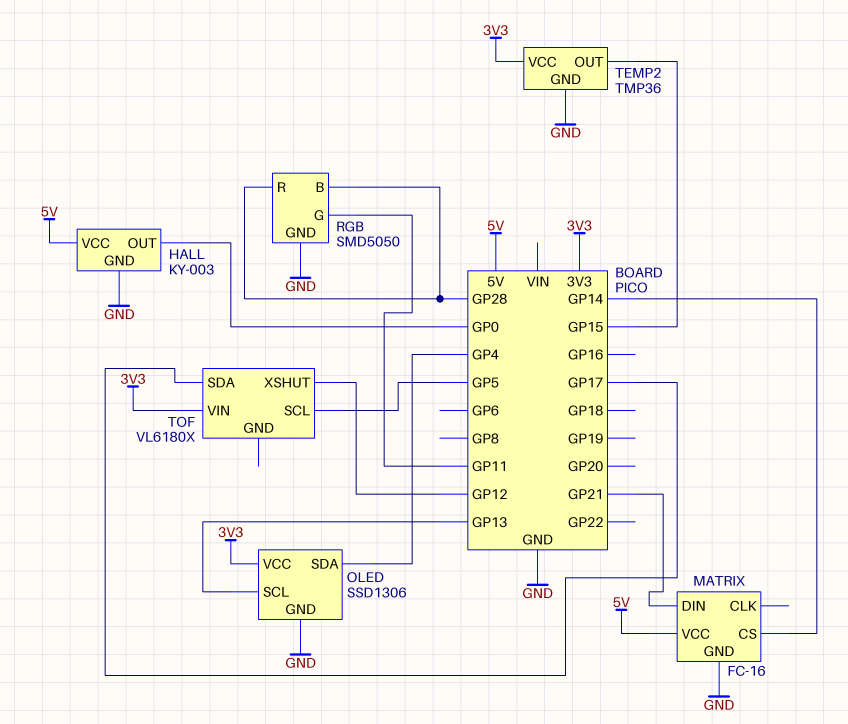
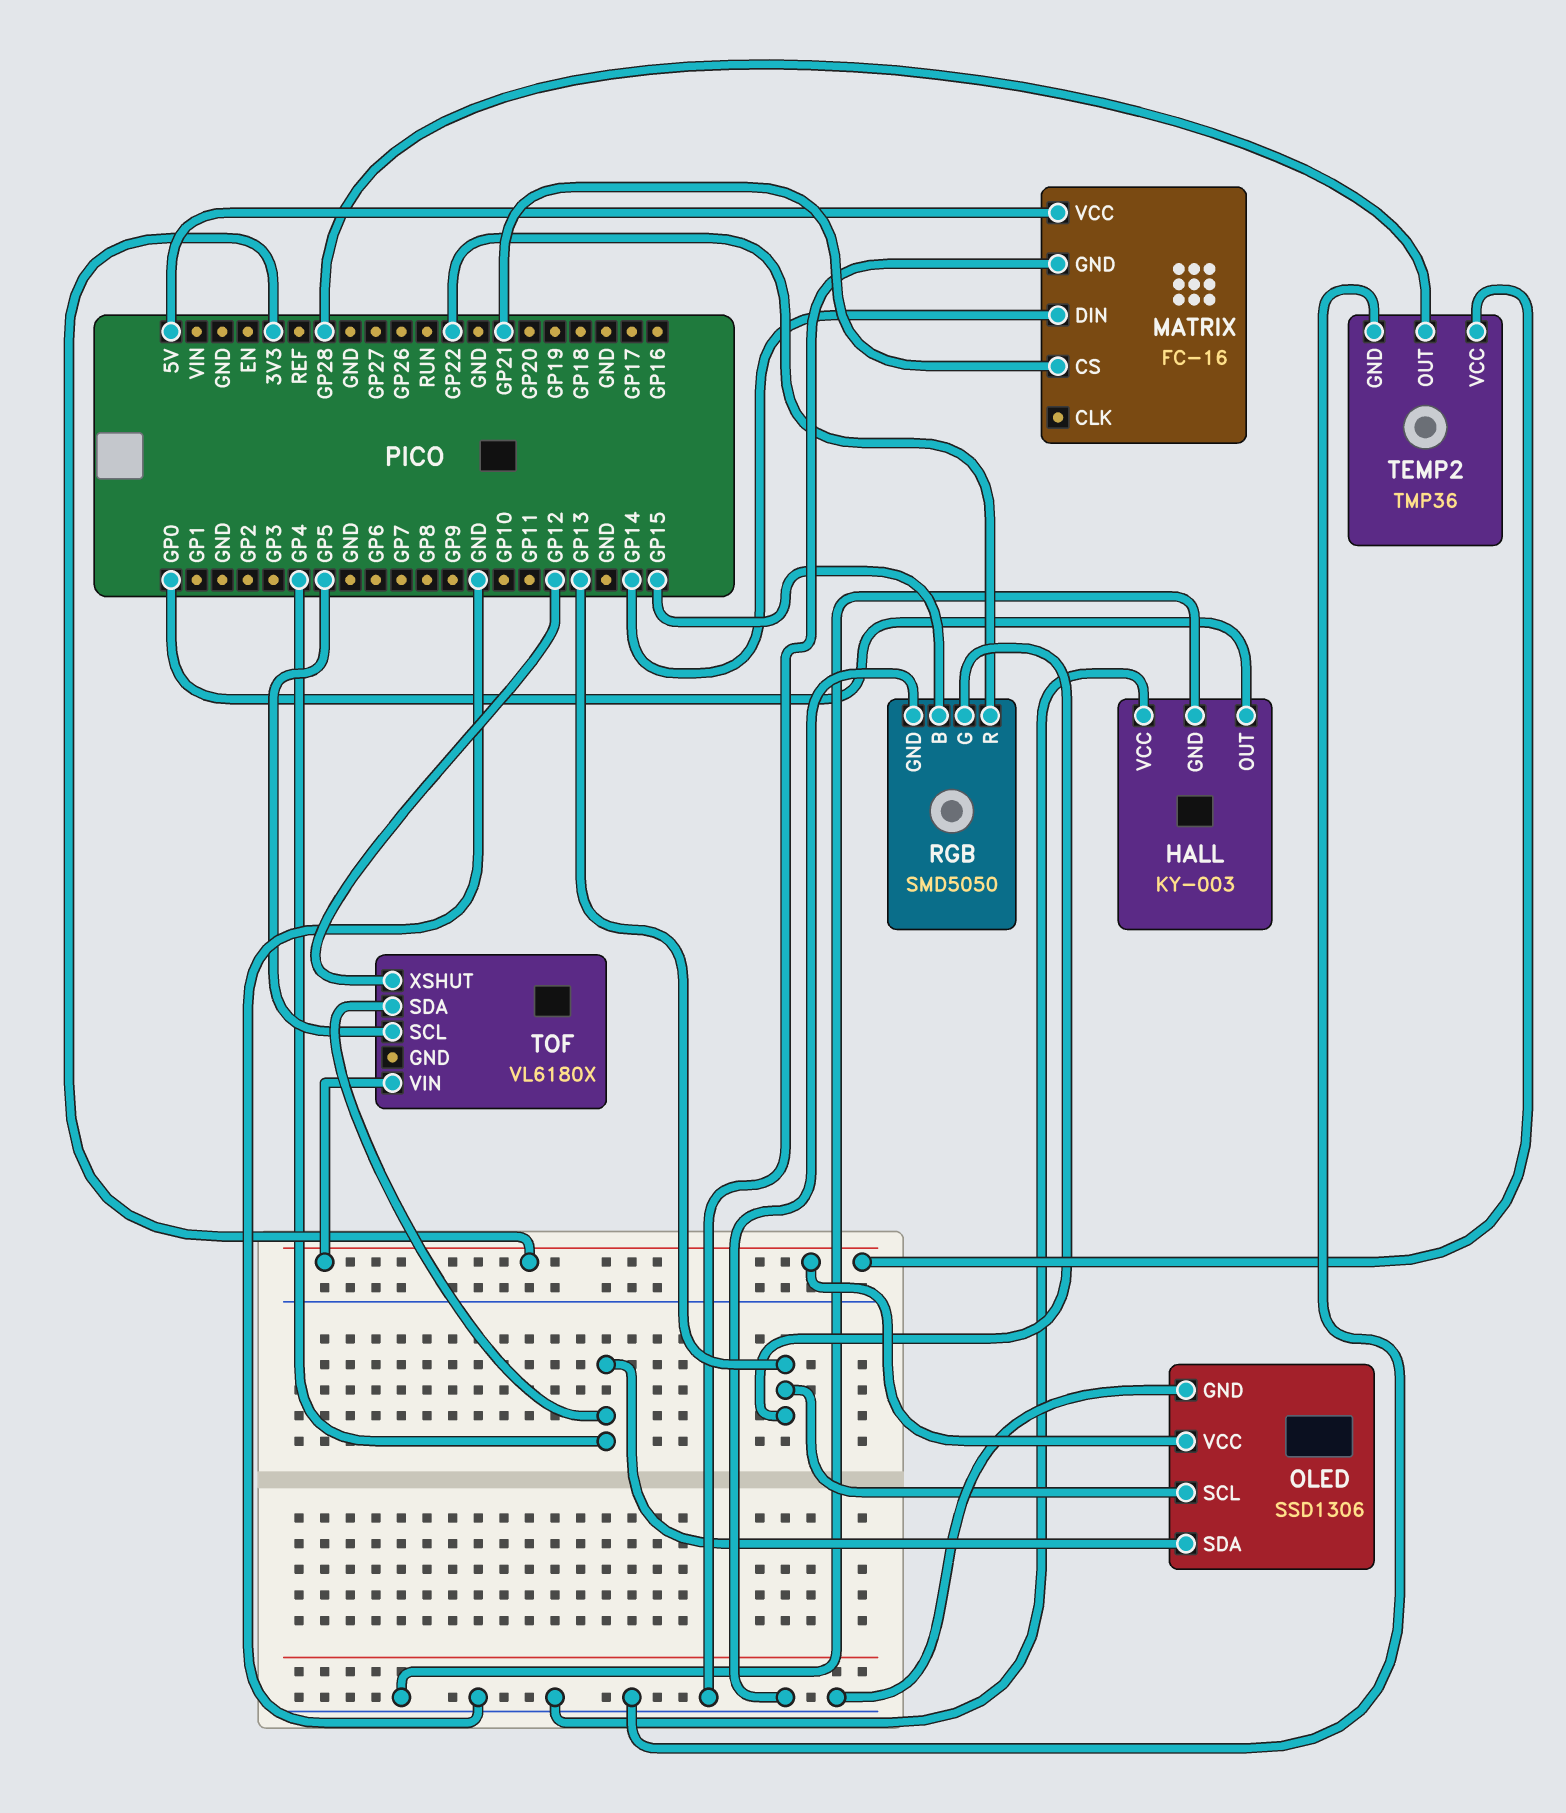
HALL pin VCC: 5V -> GND
MATRIX pin CS: GP14 -> GP21
MATRIX pin DIN: GP21 -> GP14
RGB pin B: GP28 -> GP15
RGB pin G: GP11 -> GP13
RGB pin R: GP28 -> GP22
TEMP2 pin OUT: GP15 -> GP28
TOF pin SDA: GP17 -> GP4

